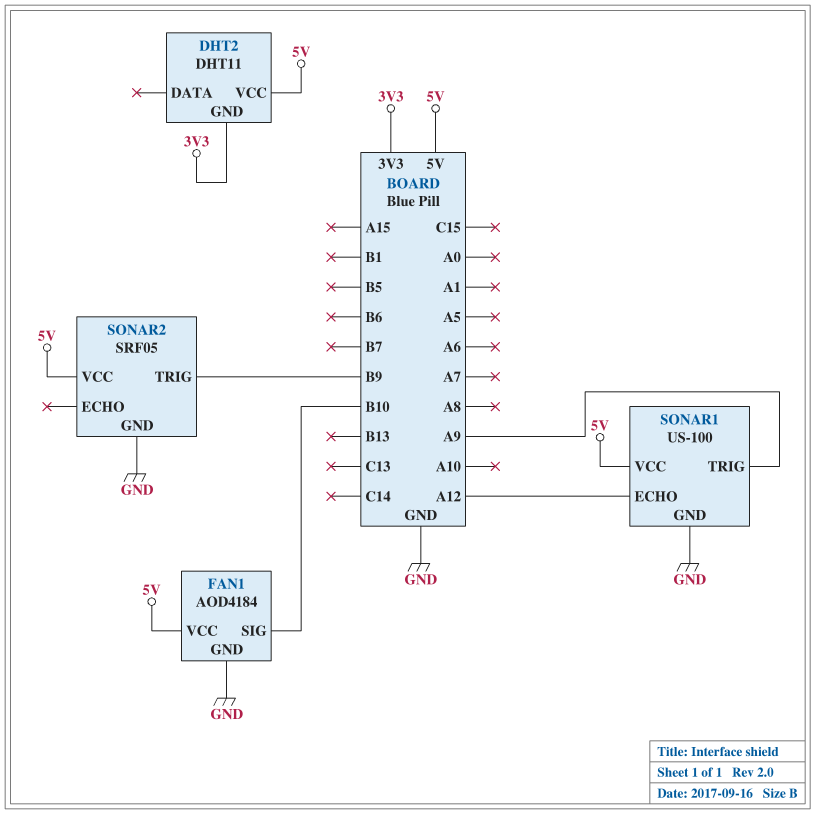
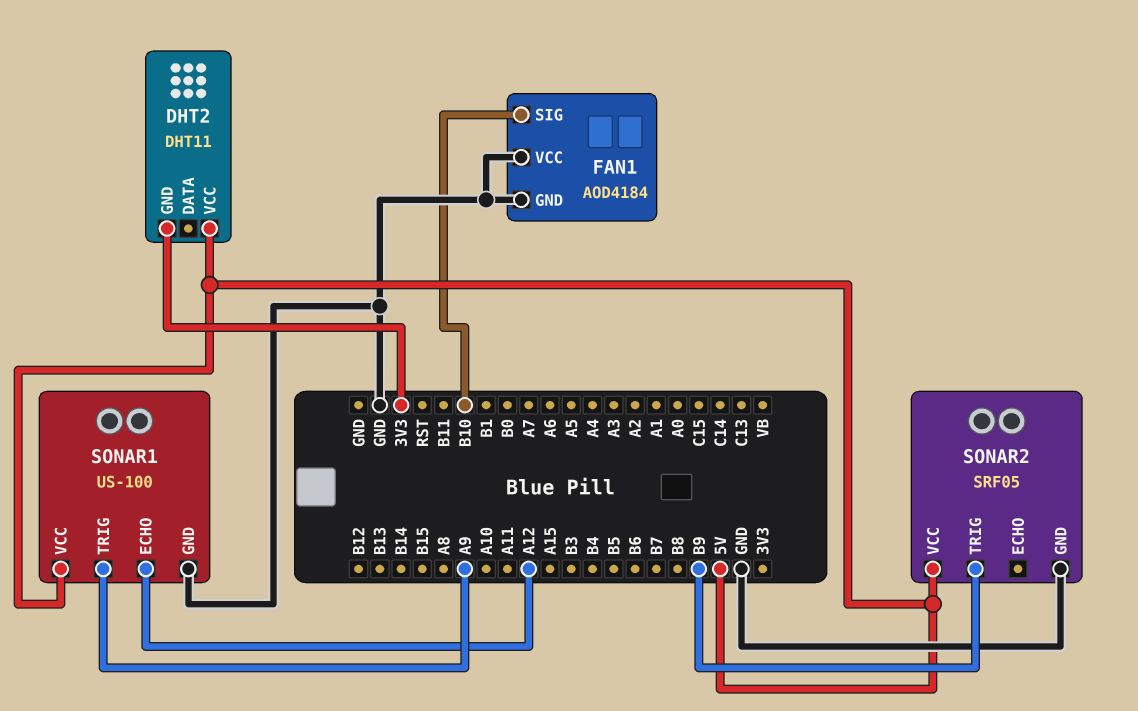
FAN1 pin VCC: 5V -> GND

